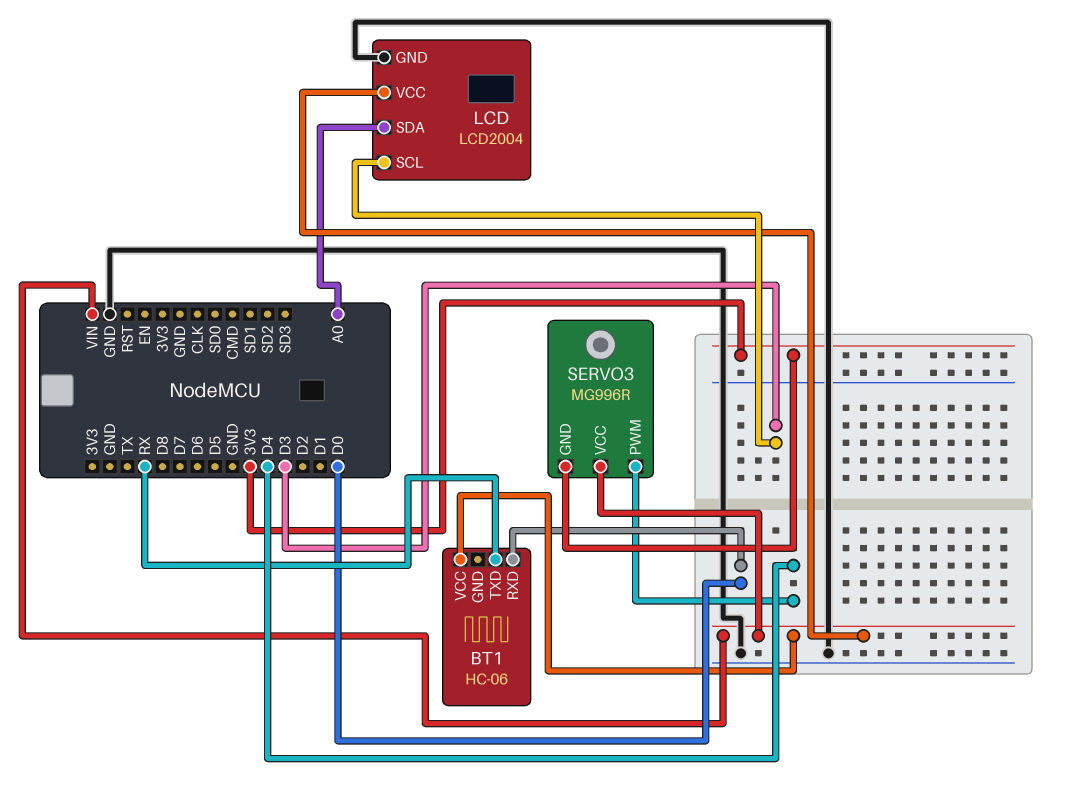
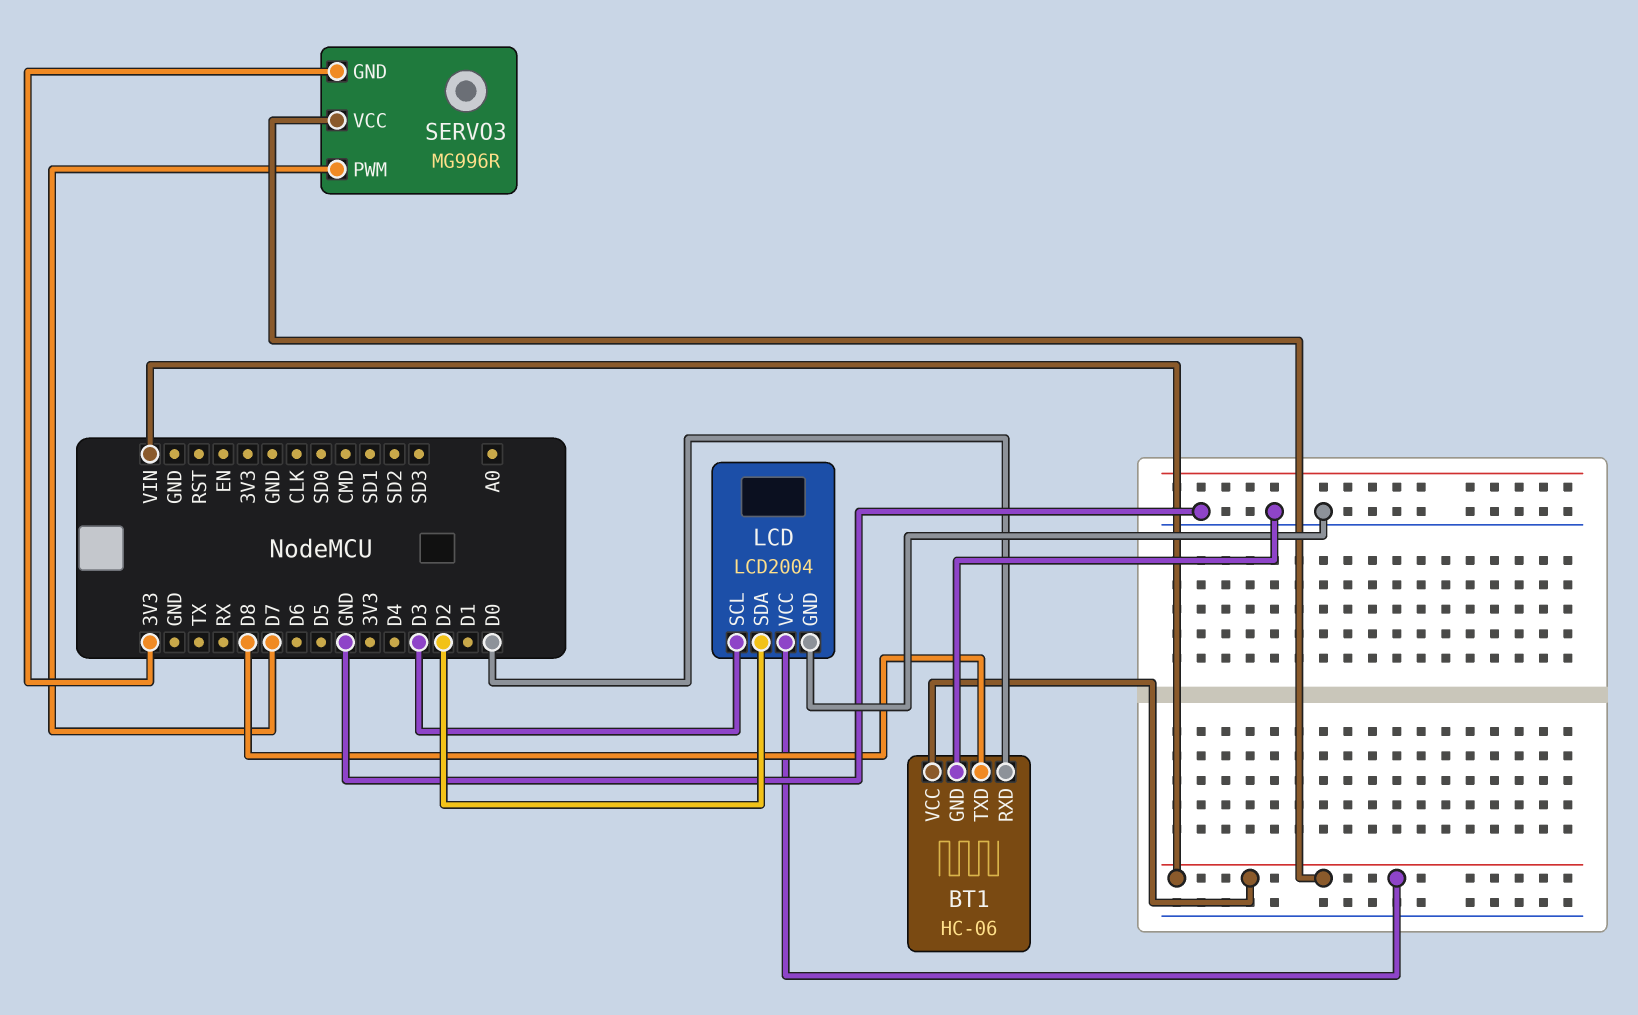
BT1 pin GND: none -> GND
BT1 pin TXD: RX -> D8
LCD pin SDA: A0 -> D2
SERVO3 pin PWM: D4 -> D7

